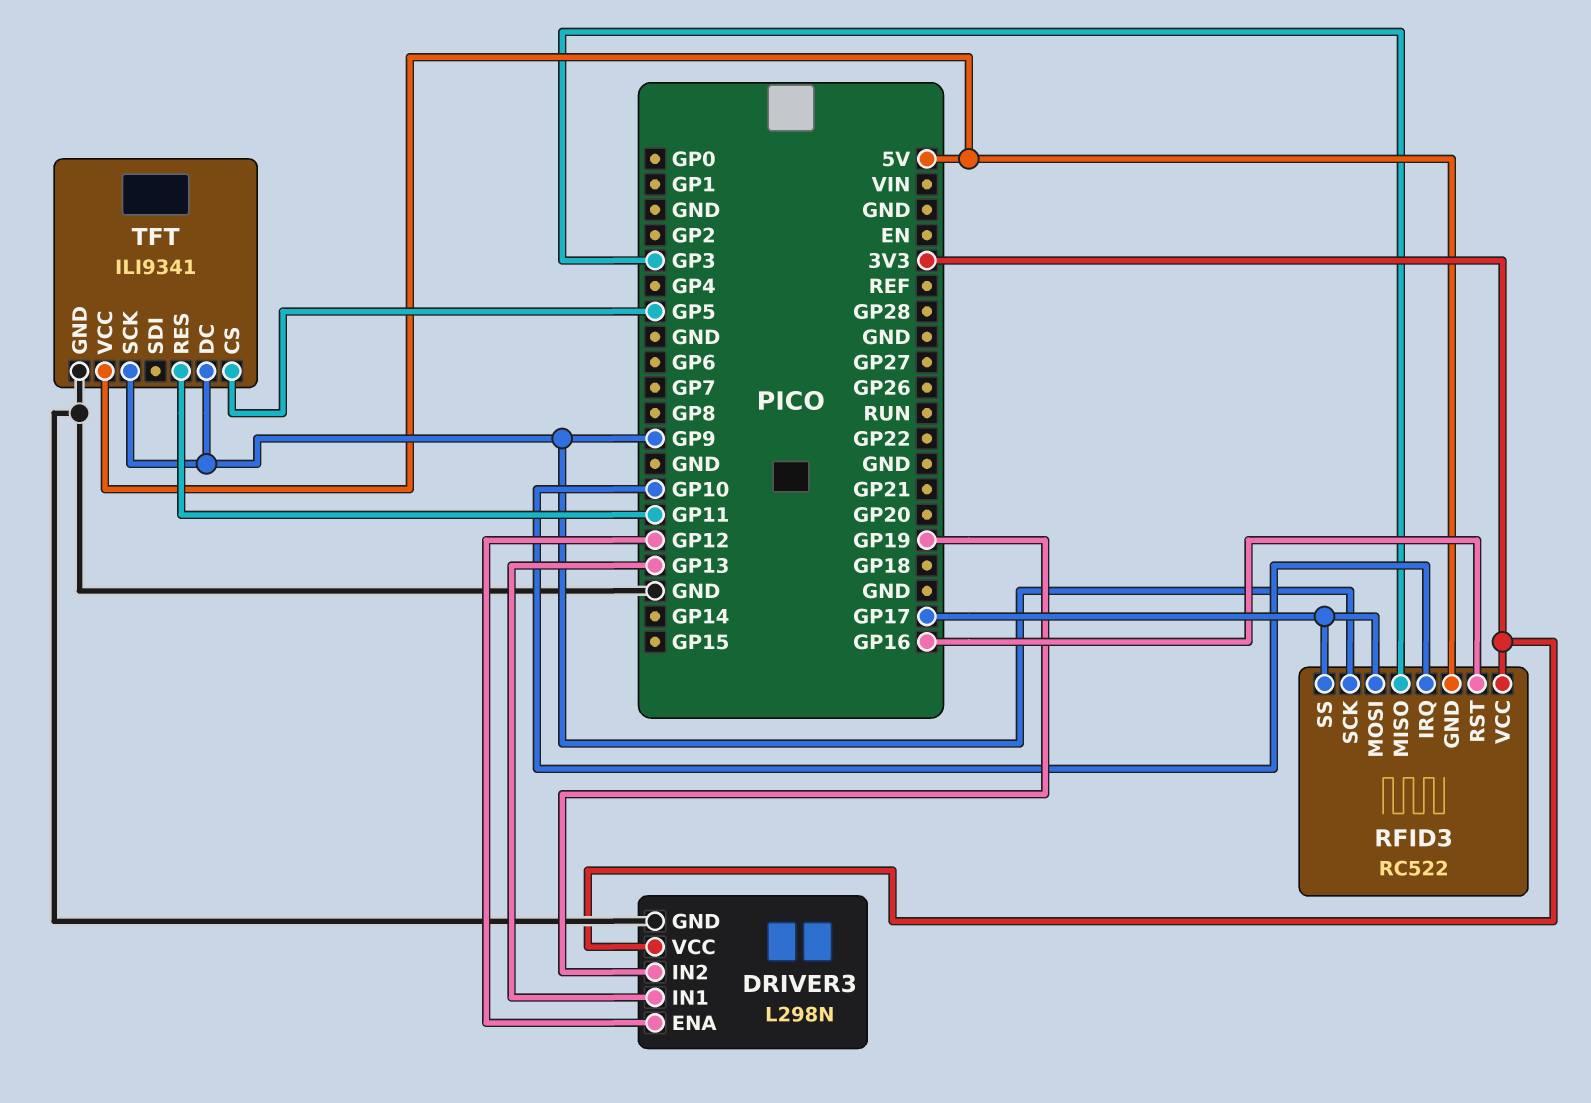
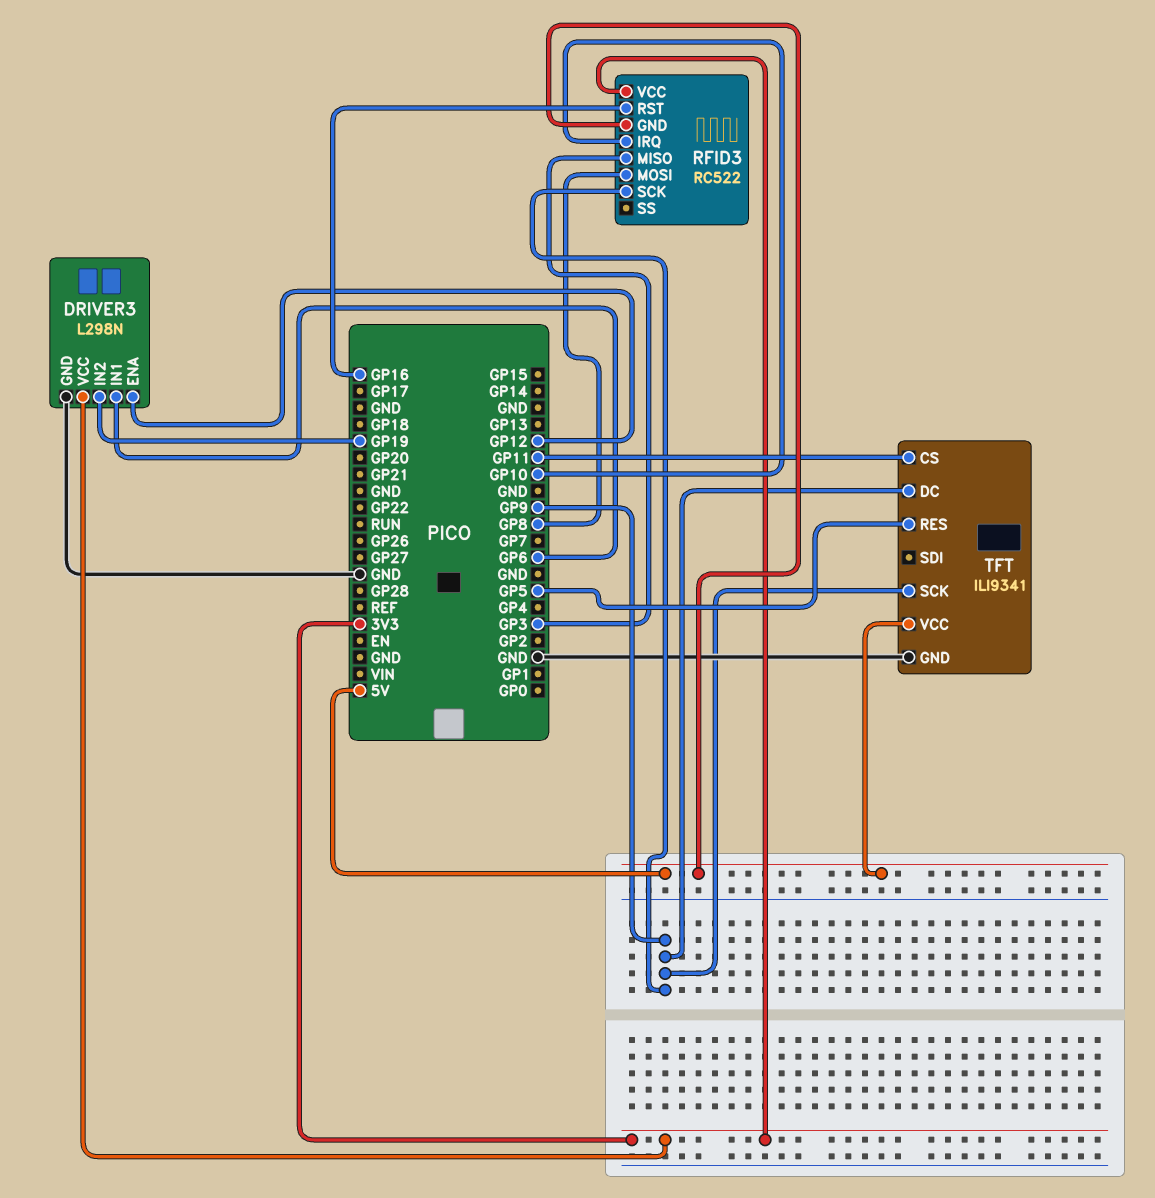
DRIVER3 pin IN1: GP13 -> GP6
RFID3 pin MOSI: GP17 -> GP8
RFID3 pin SS: GP17 -> none
TFT pin CS: GP5 -> GP11
TFT pin RES: GP11 -> GP5

